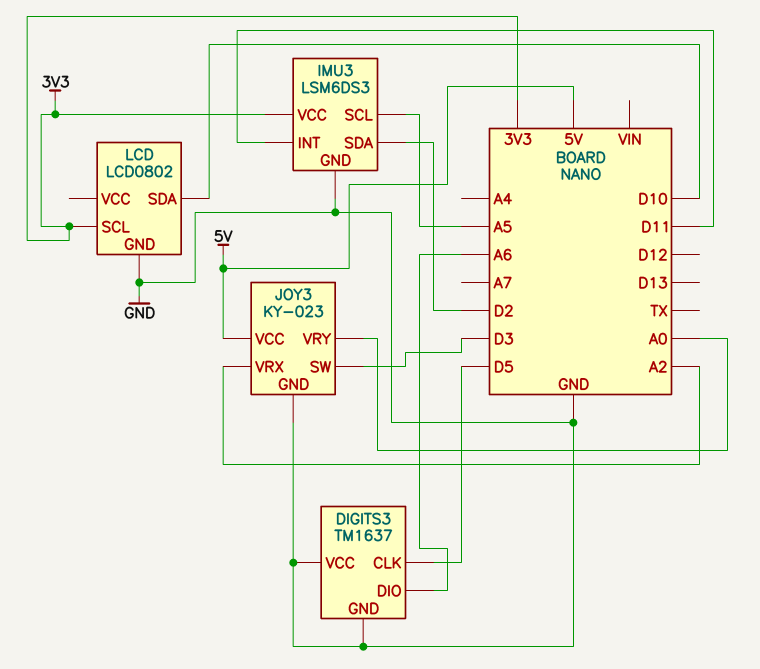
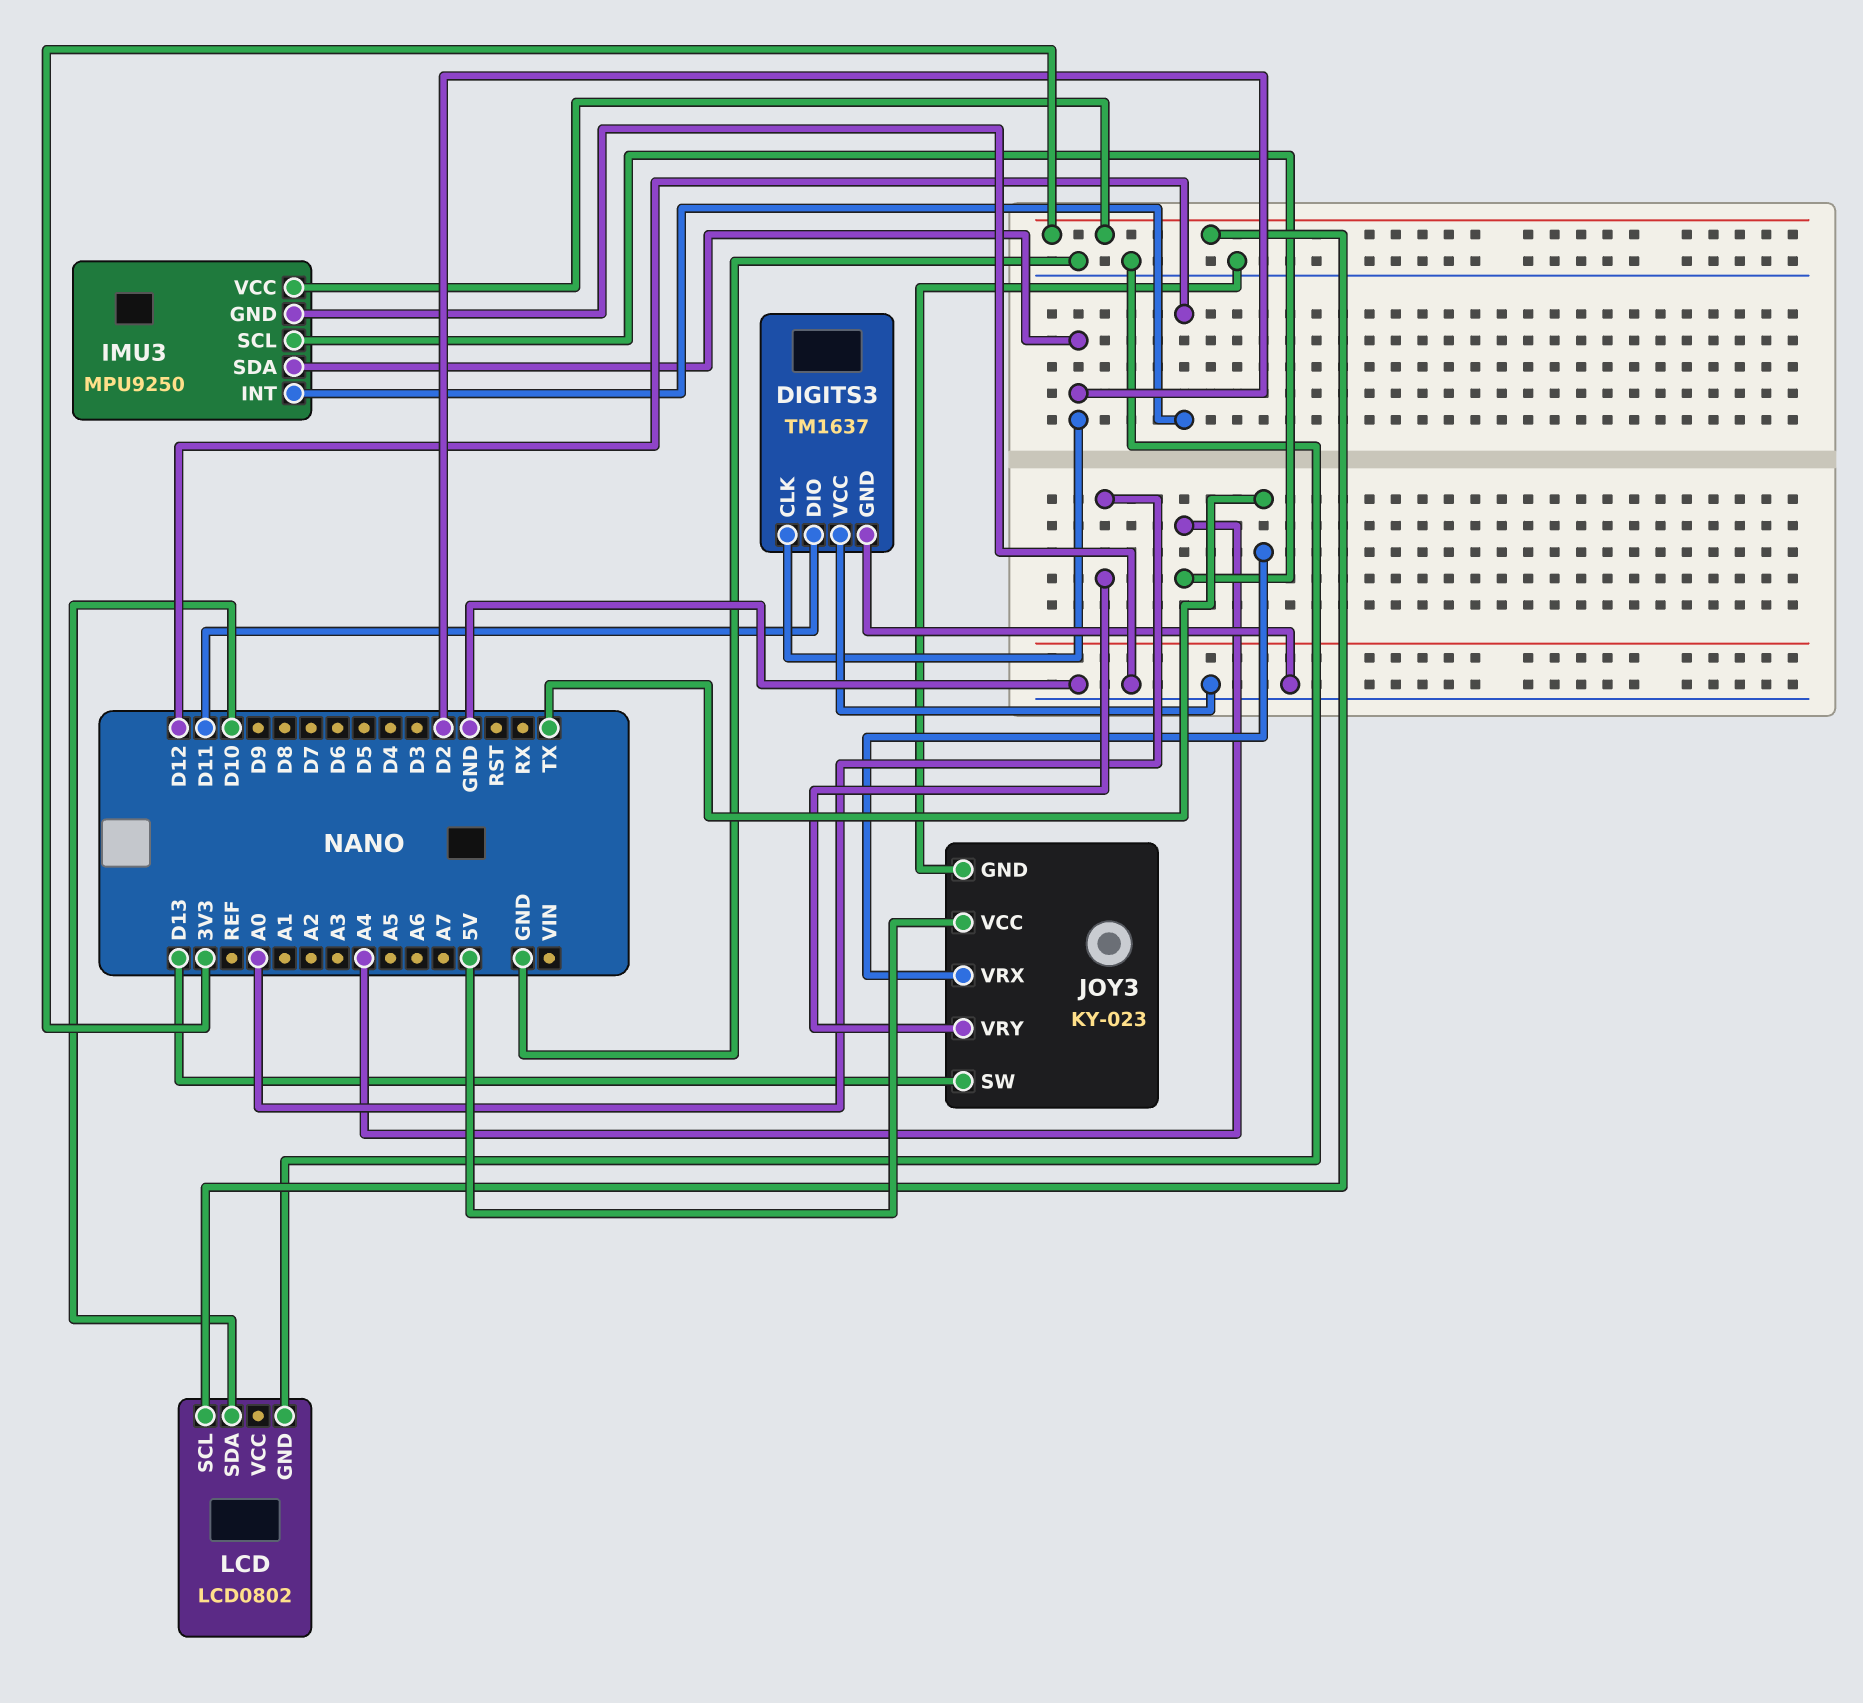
DIGITS3 pin CLK: D5 -> D2
DIGITS3 pin DIO: A6 -> D11
IMU3: LSM6DS3 -> MPU9250
IMU3 pin INT: D11 -> D12
IMU3 pin SCL: A5 -> A4
JOY3 pin SW: D3 -> D13
JOY3 pin VRX: A2 -> TX

